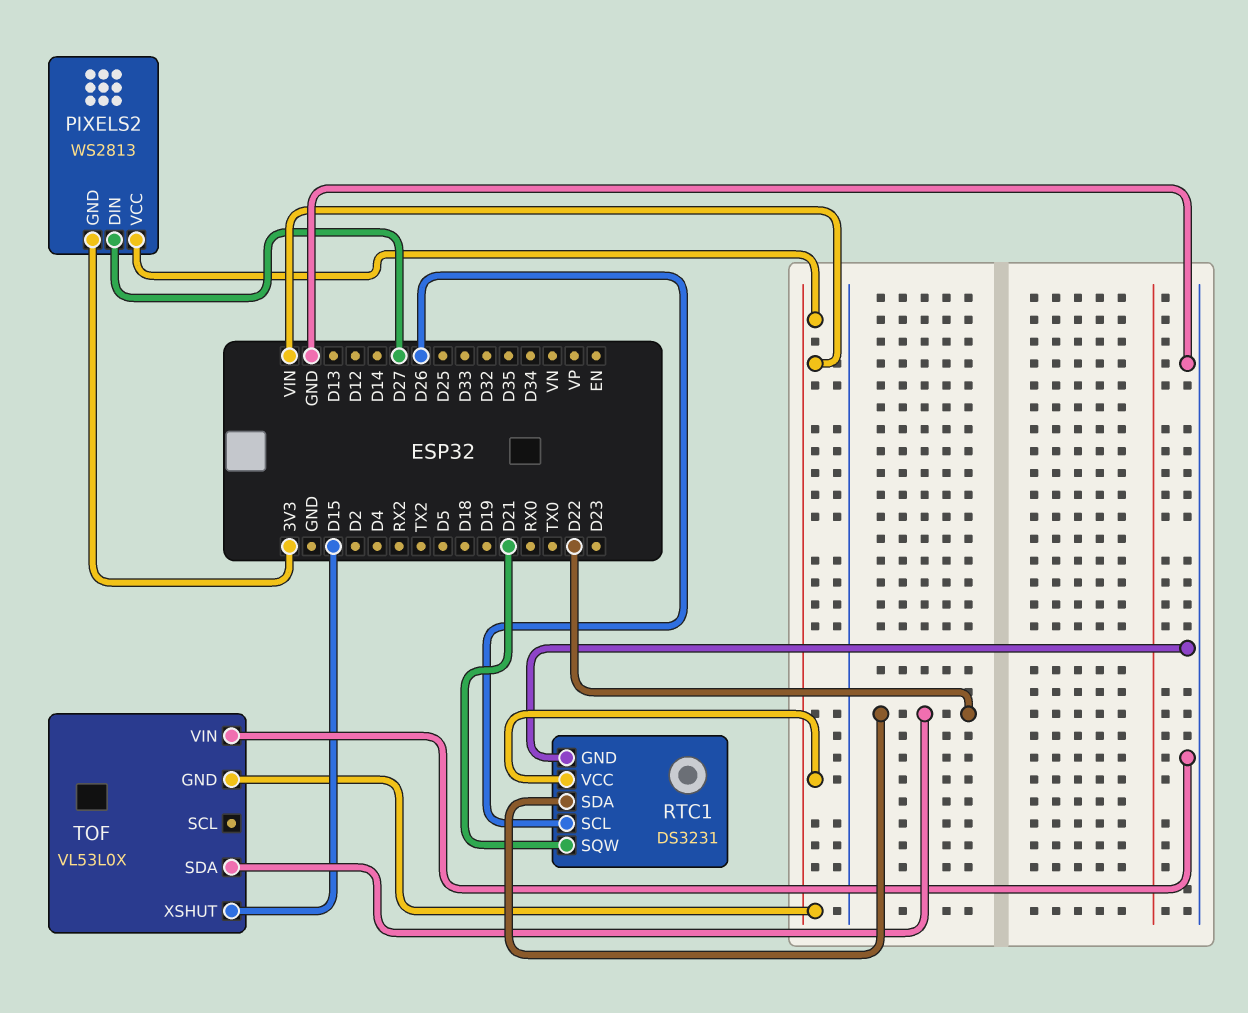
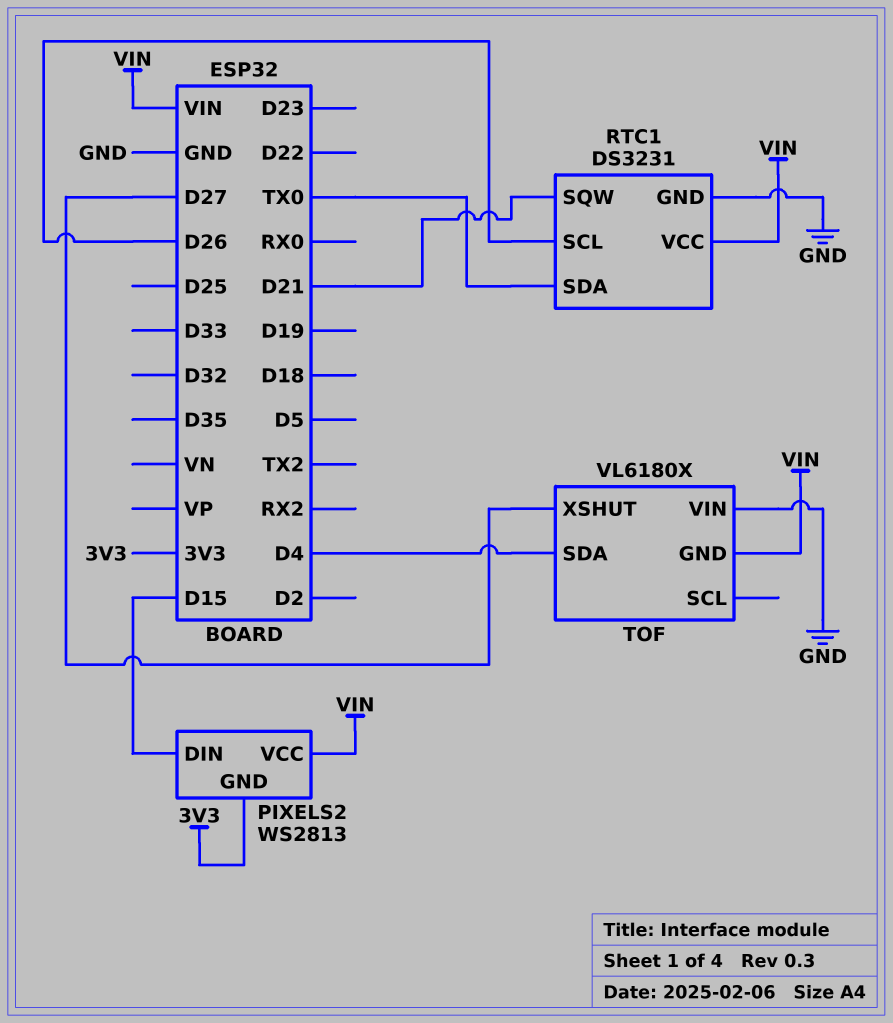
PIXELS2 pin DIN: D27 -> D15
RTC1 pin SDA: D22 -> TX0
TOF: VL53L0X -> VL6180X
TOF pin SDA: D22 -> D4
TOF pin XSHUT: D15 -> D27

